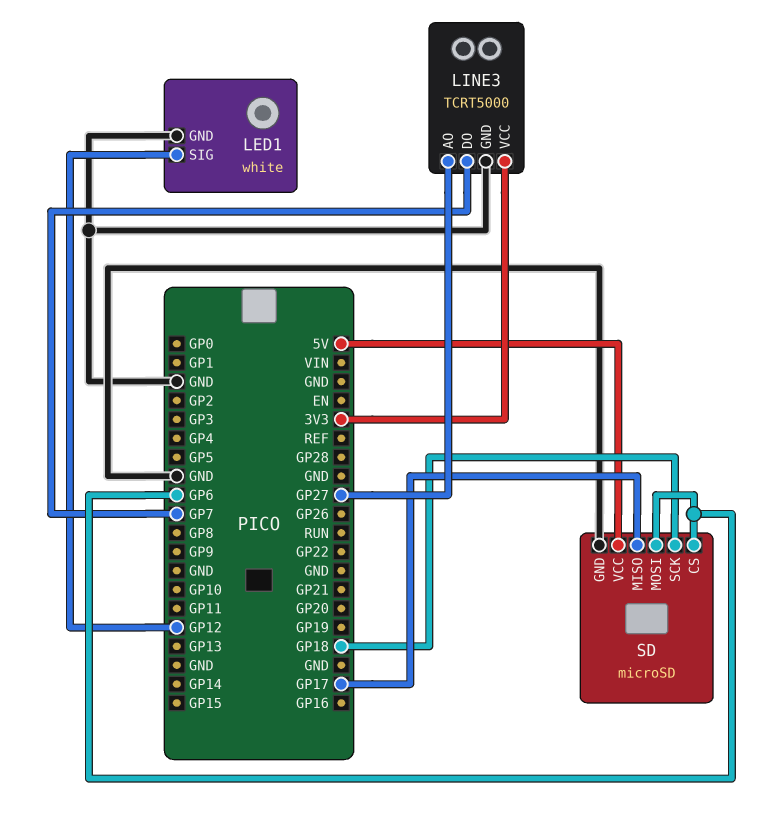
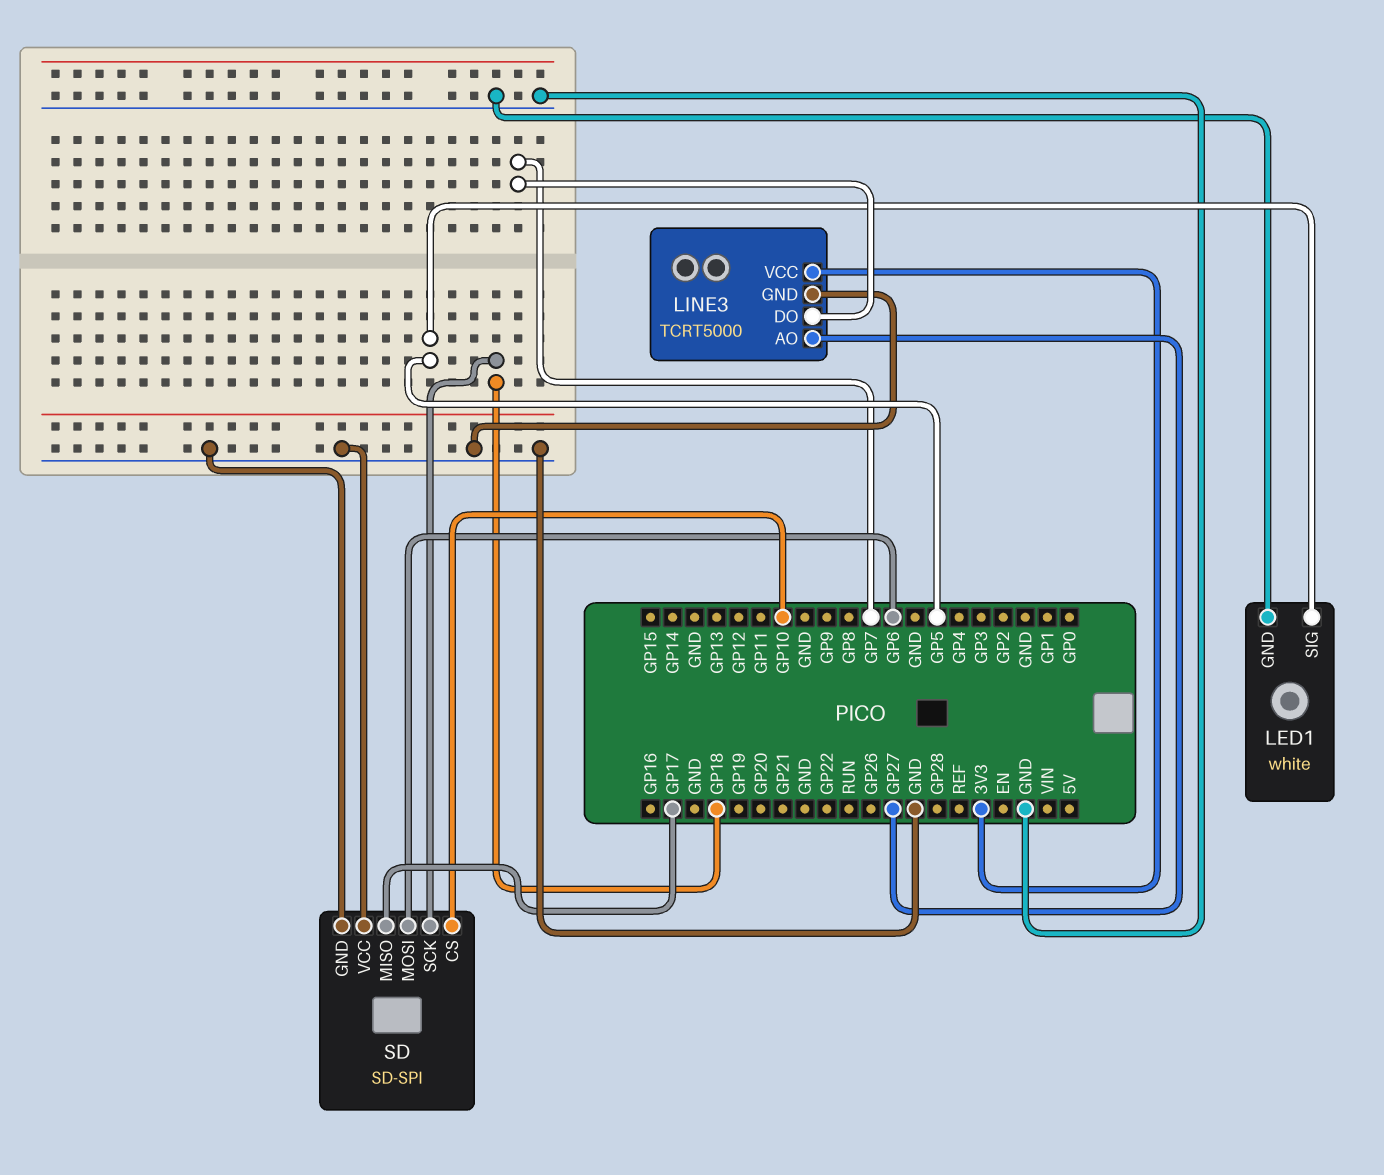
LED1 pin SIG: GP12 -> GP5
SD: microSD -> SD-SPI
SD pin CS: GP6 -> GP10
SD pin VCC: 5V -> GND

